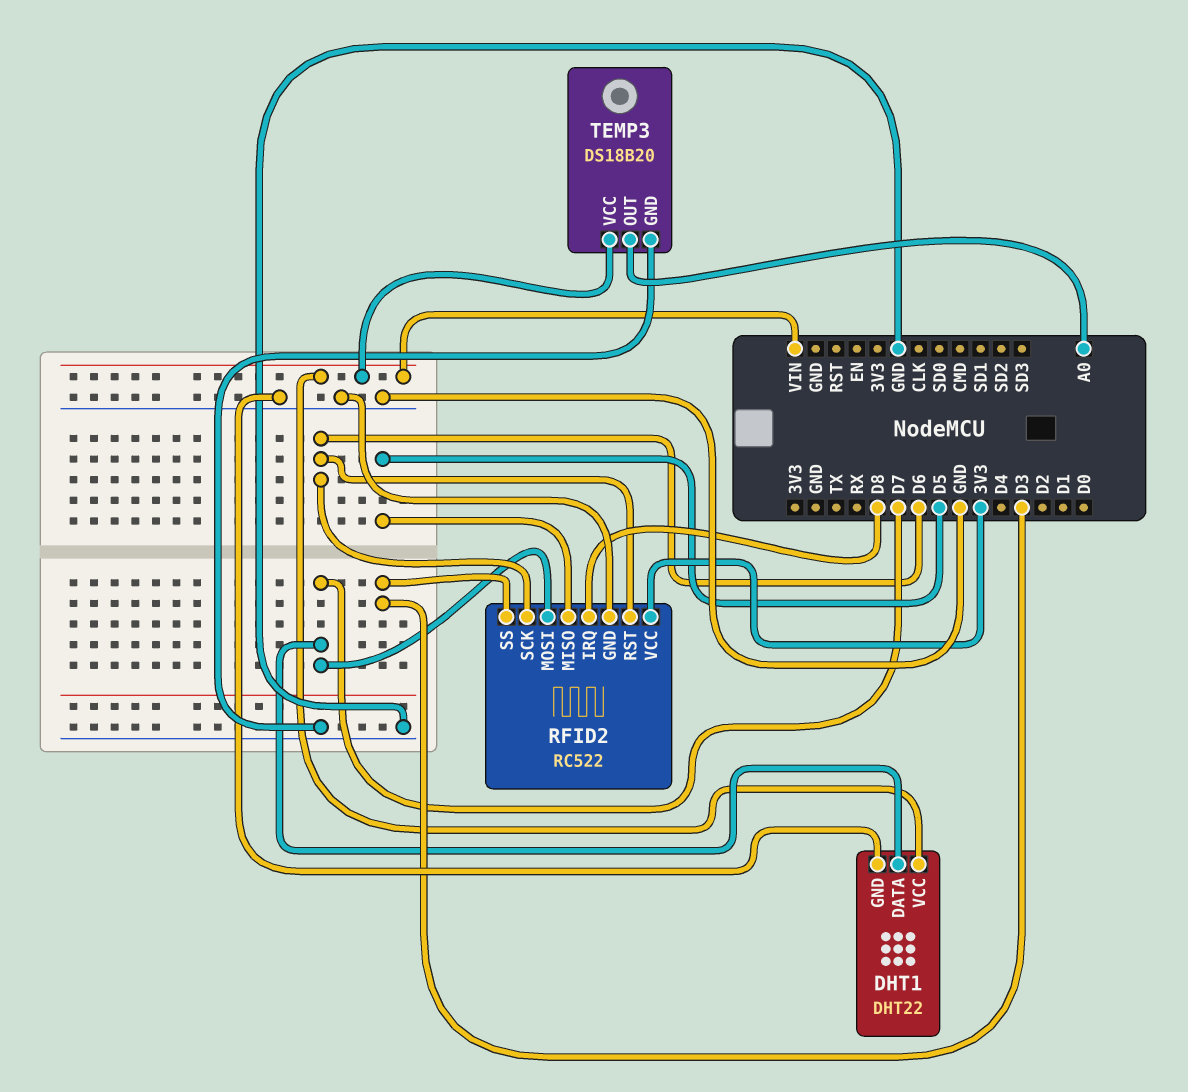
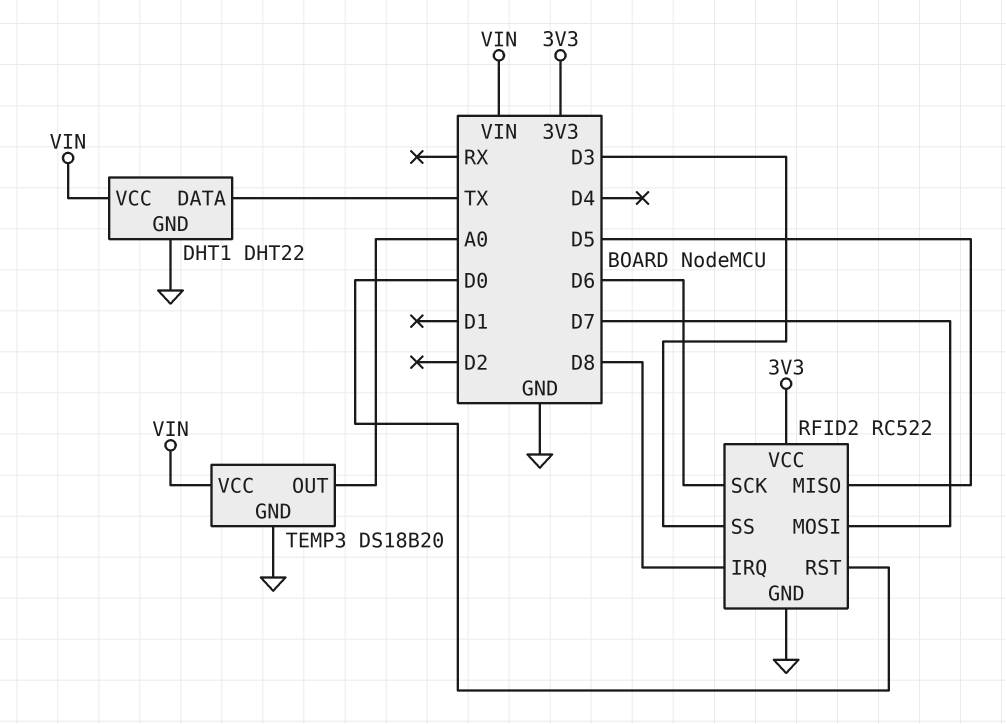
DHT1 pin DATA: D7 -> TX
RFID2 pin RST: D6 -> D0

